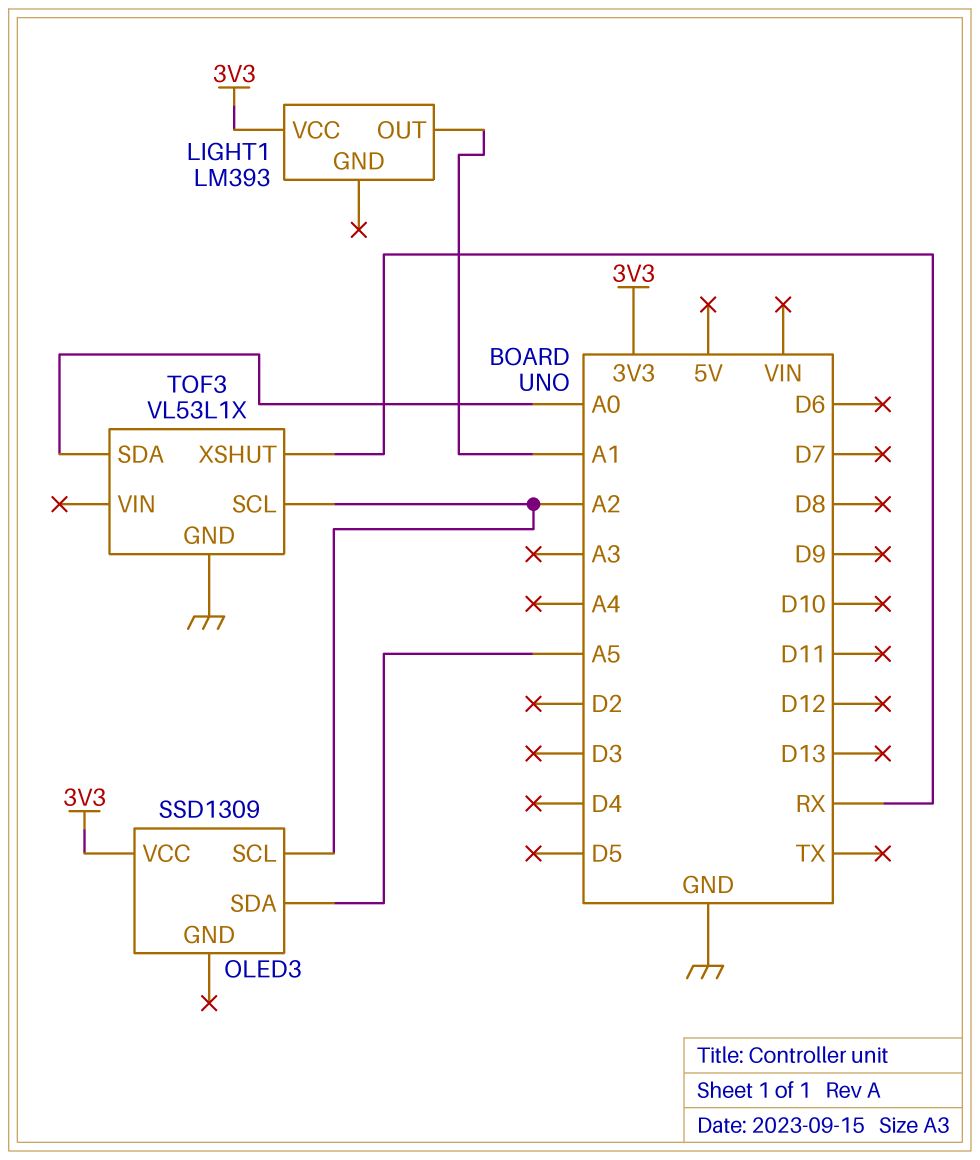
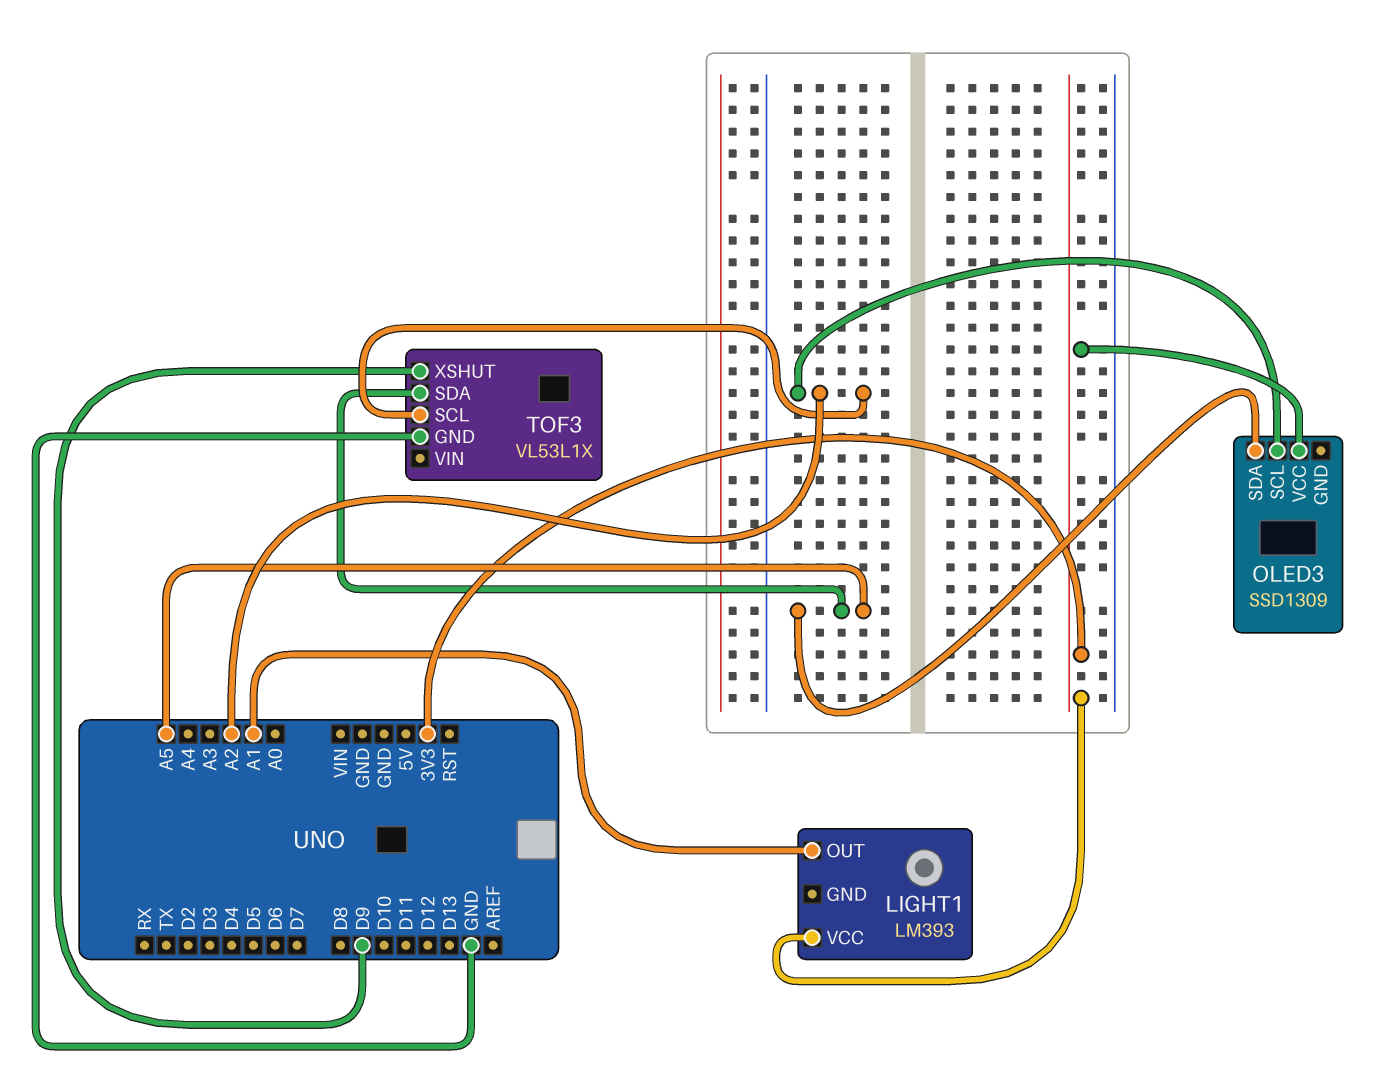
TOF3 pin SDA: A0 -> A5
TOF3 pin XSHUT: RX -> D9

